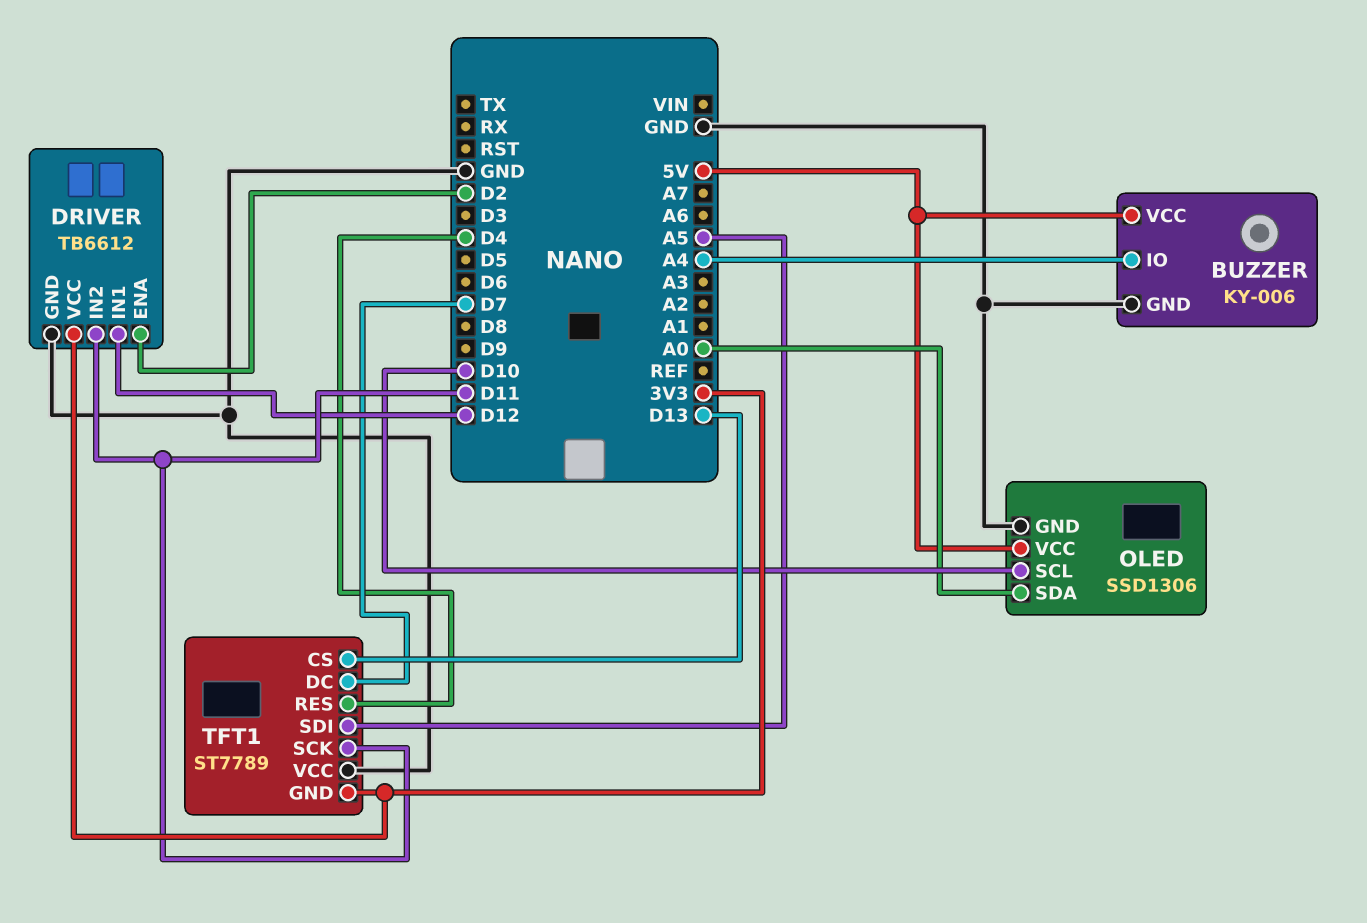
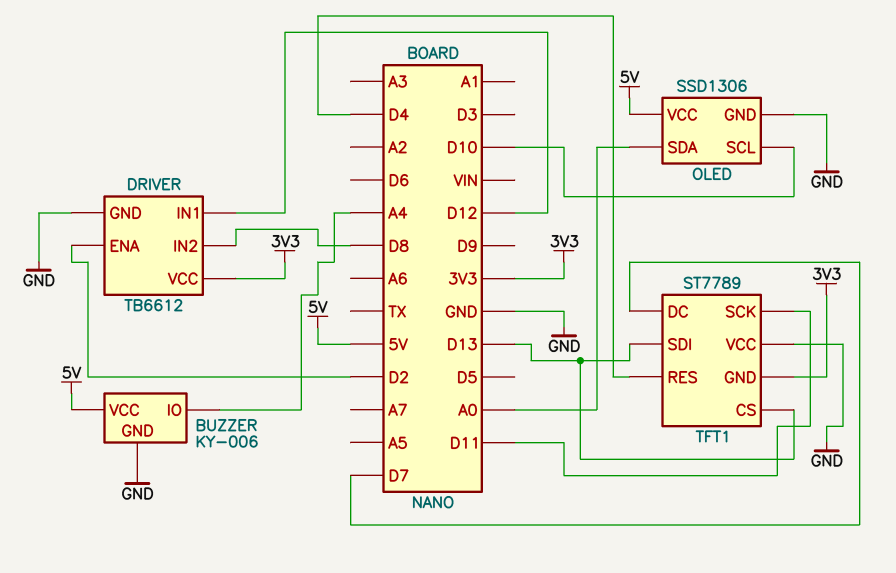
DRIVER pin IN2: D11 -> D8
TFT1 pin SDI: A5 -> D13

